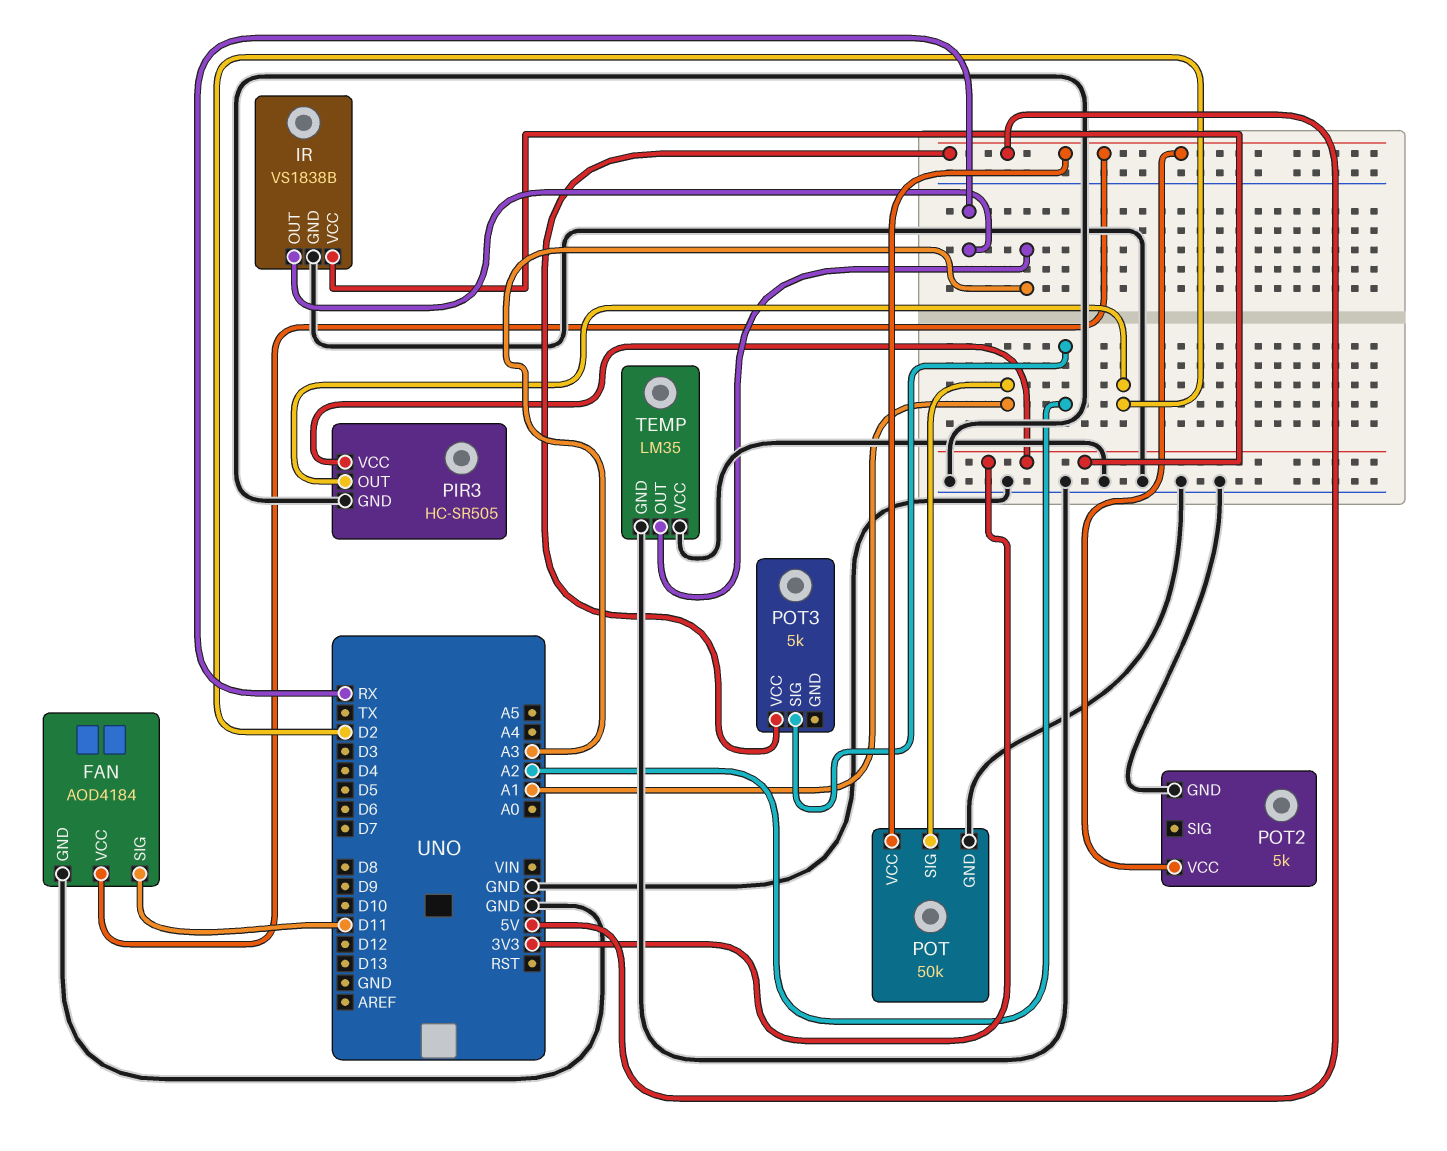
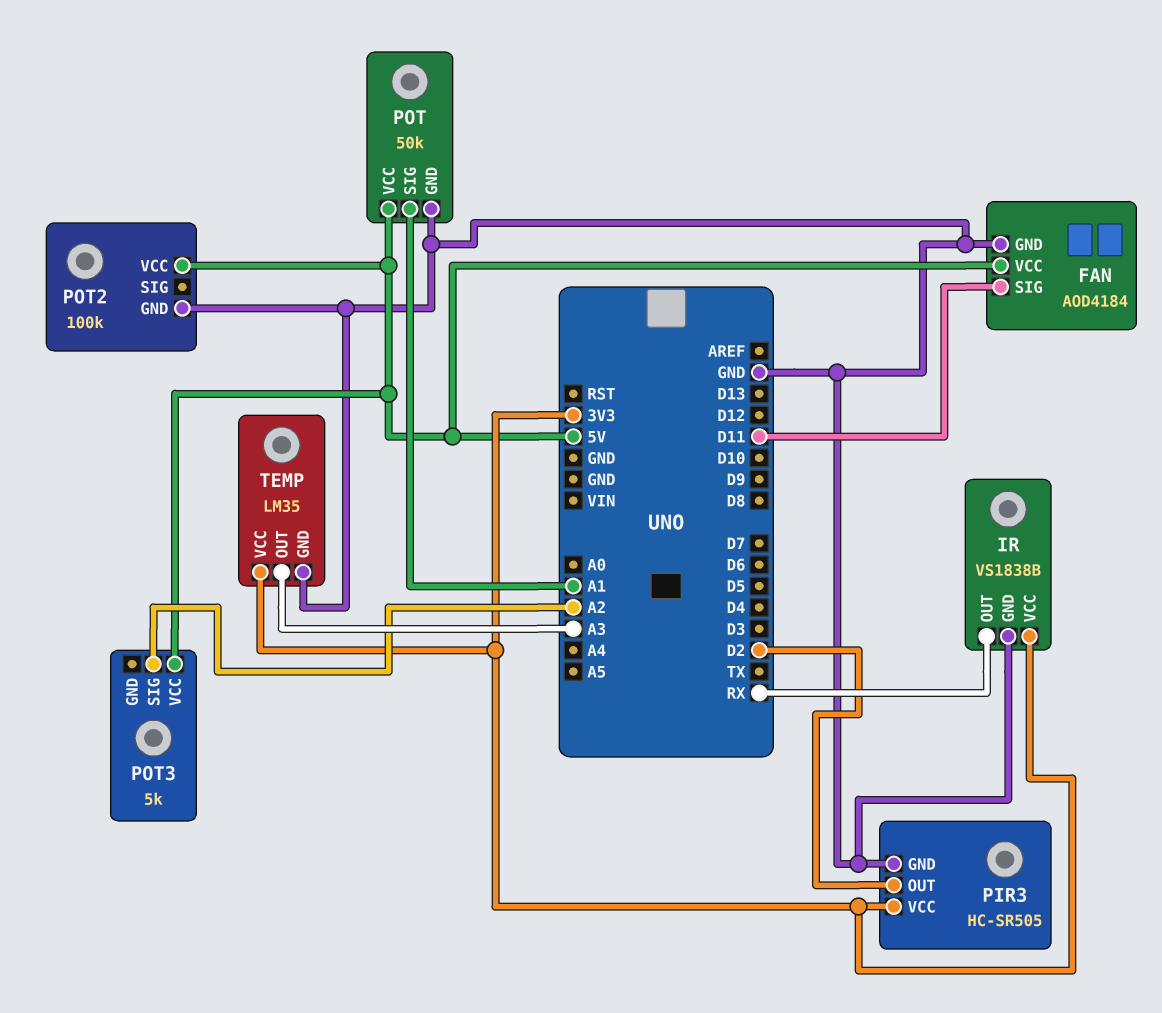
POT2: 5k -> 100k
TEMP pin VCC: GND -> 3V3

